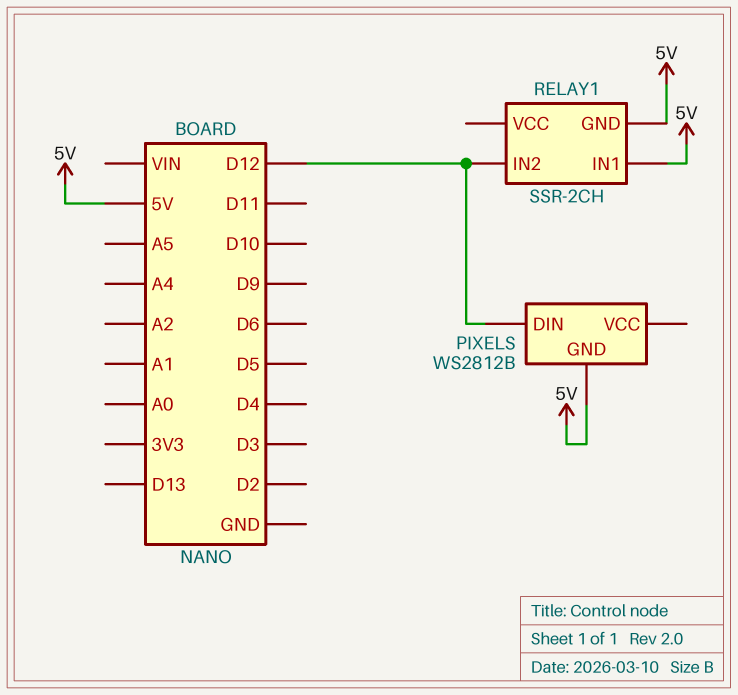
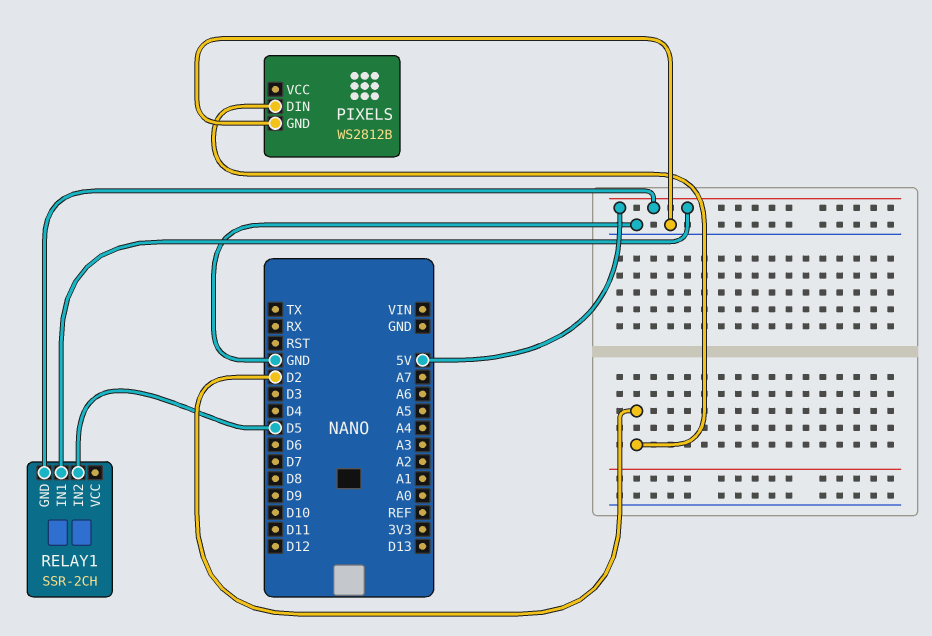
PIXELS pin DIN: D12 -> D2
PIXELS pin GND: 5V -> GND
RELAY1 pin IN2: D12 -> D5

